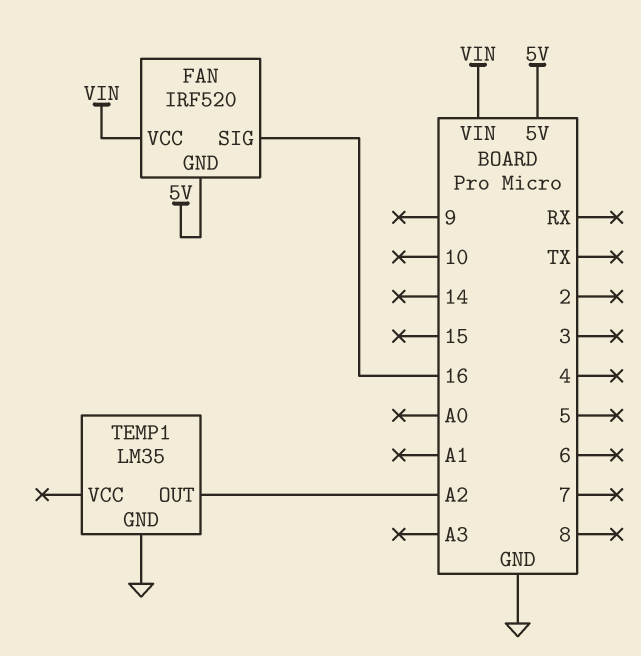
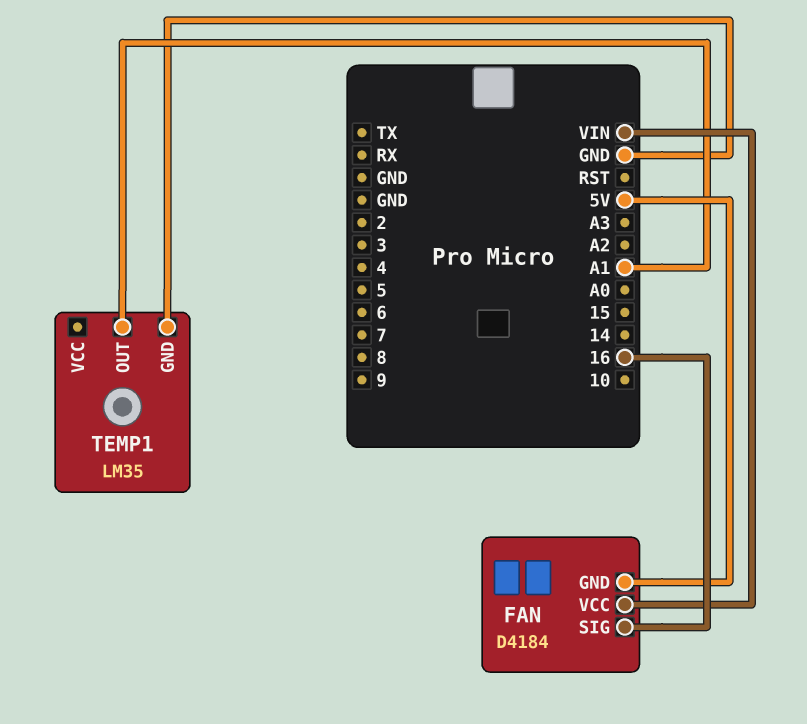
FAN: IRF520 -> D4184
TEMP1 pin OUT: A2 -> A1

